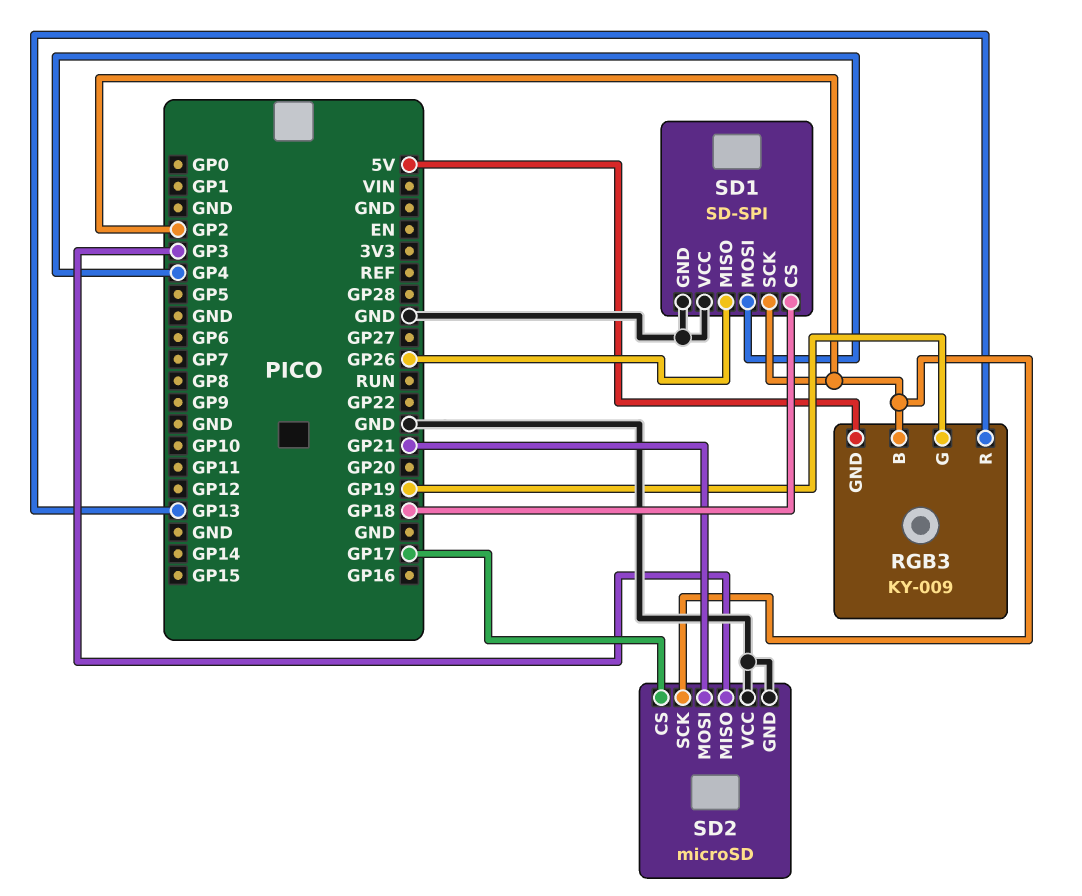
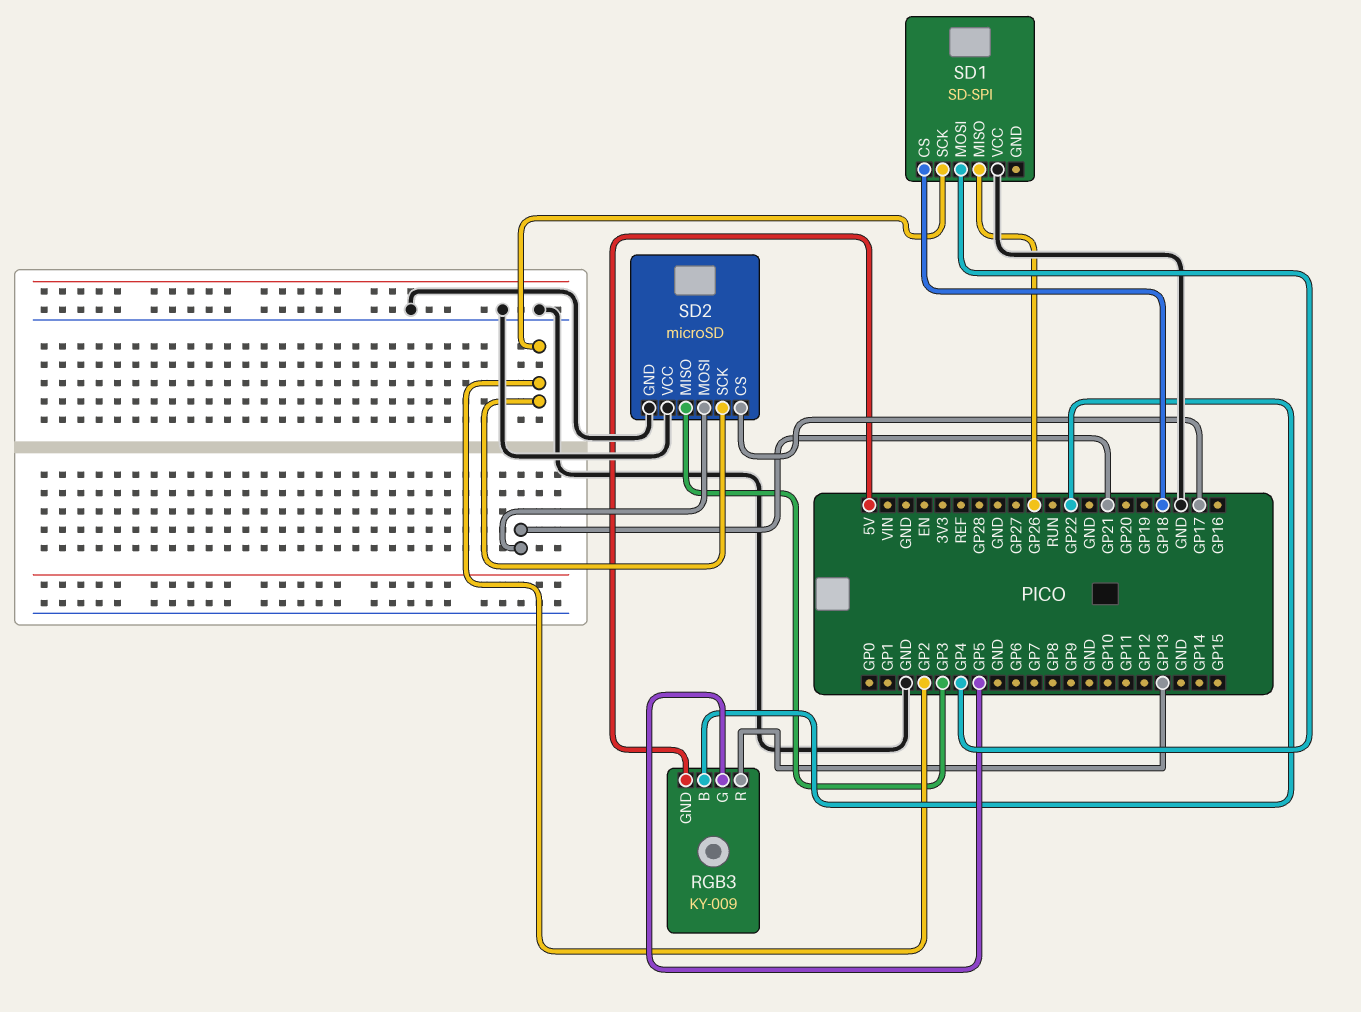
RGB3 pin B: GP2 -> GP22
RGB3 pin G: GP19 -> GP5
SD1 pin GND: GND -> none

